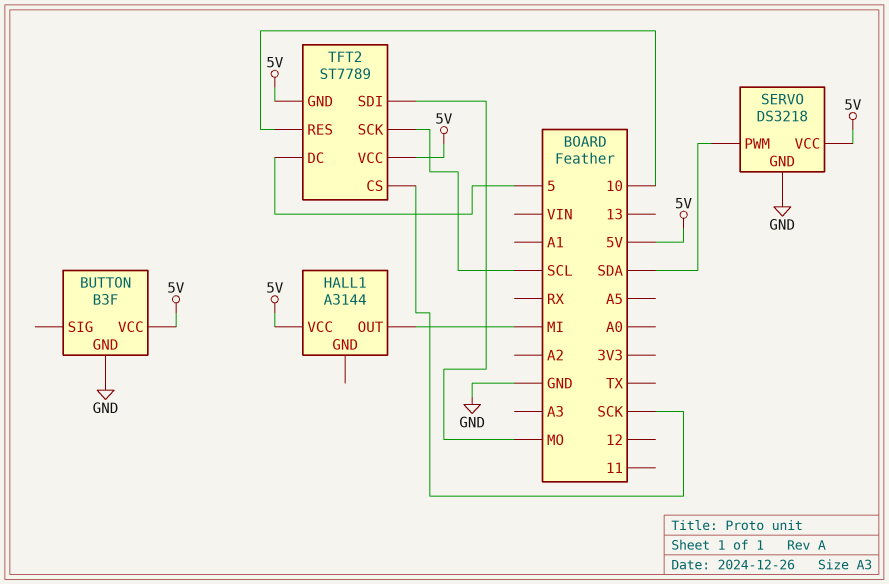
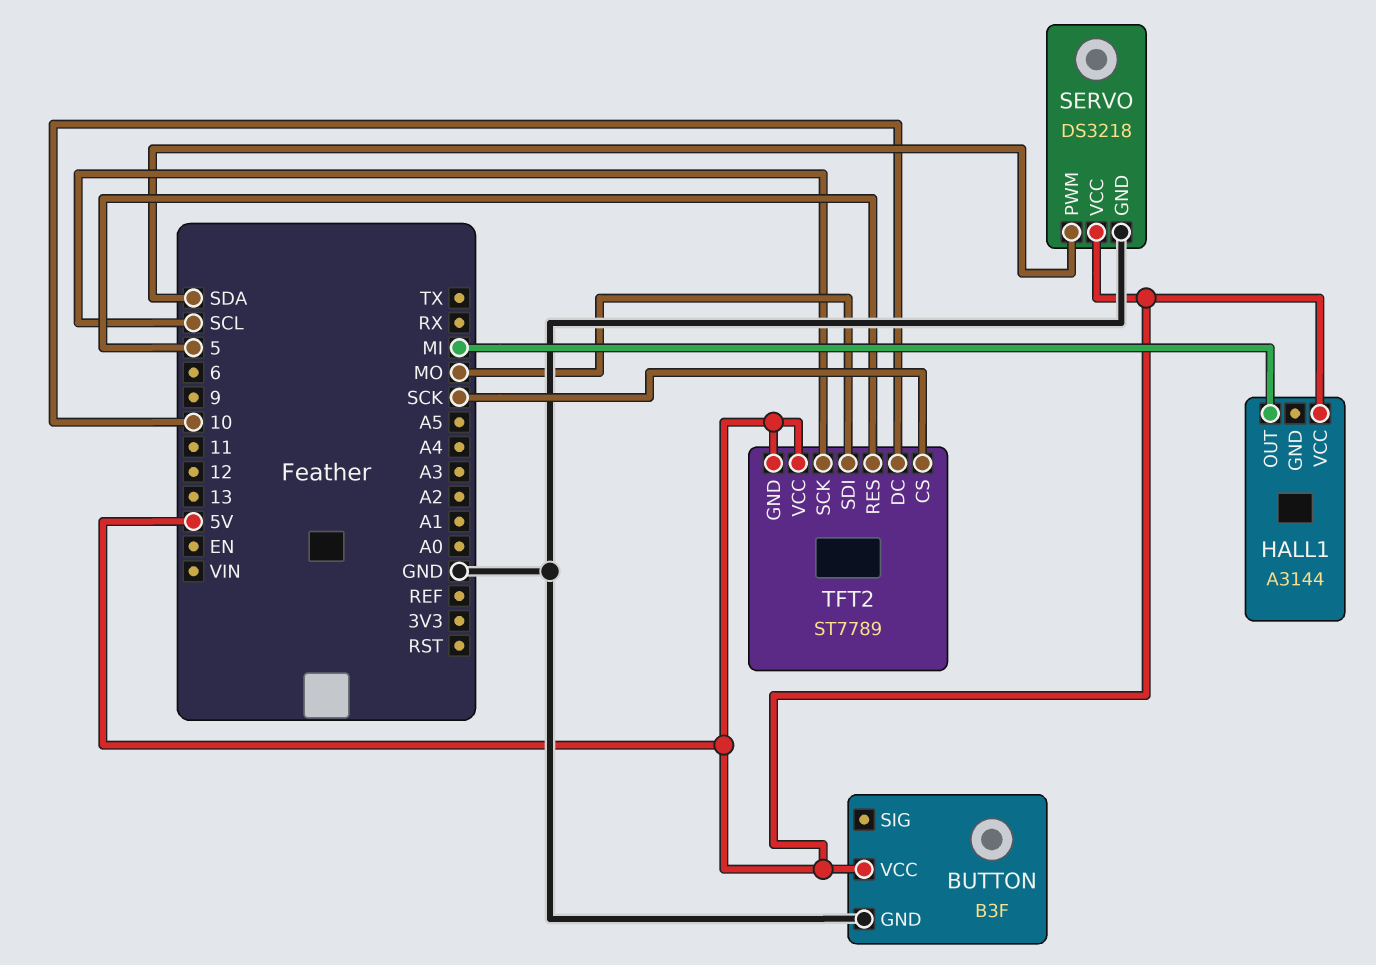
TFT2 pin DC: 5 -> 10
TFT2 pin RES: 10 -> 5

